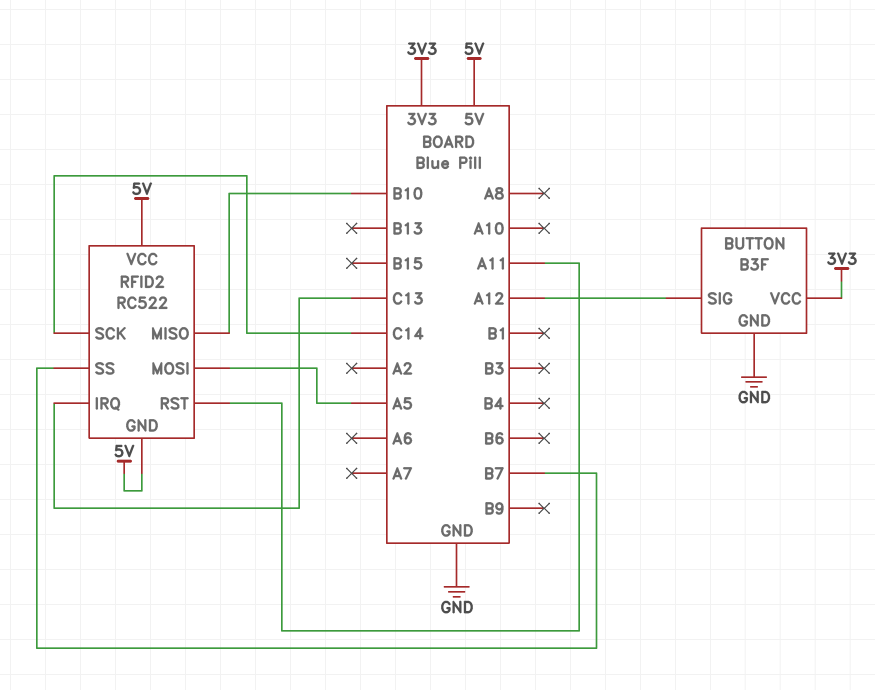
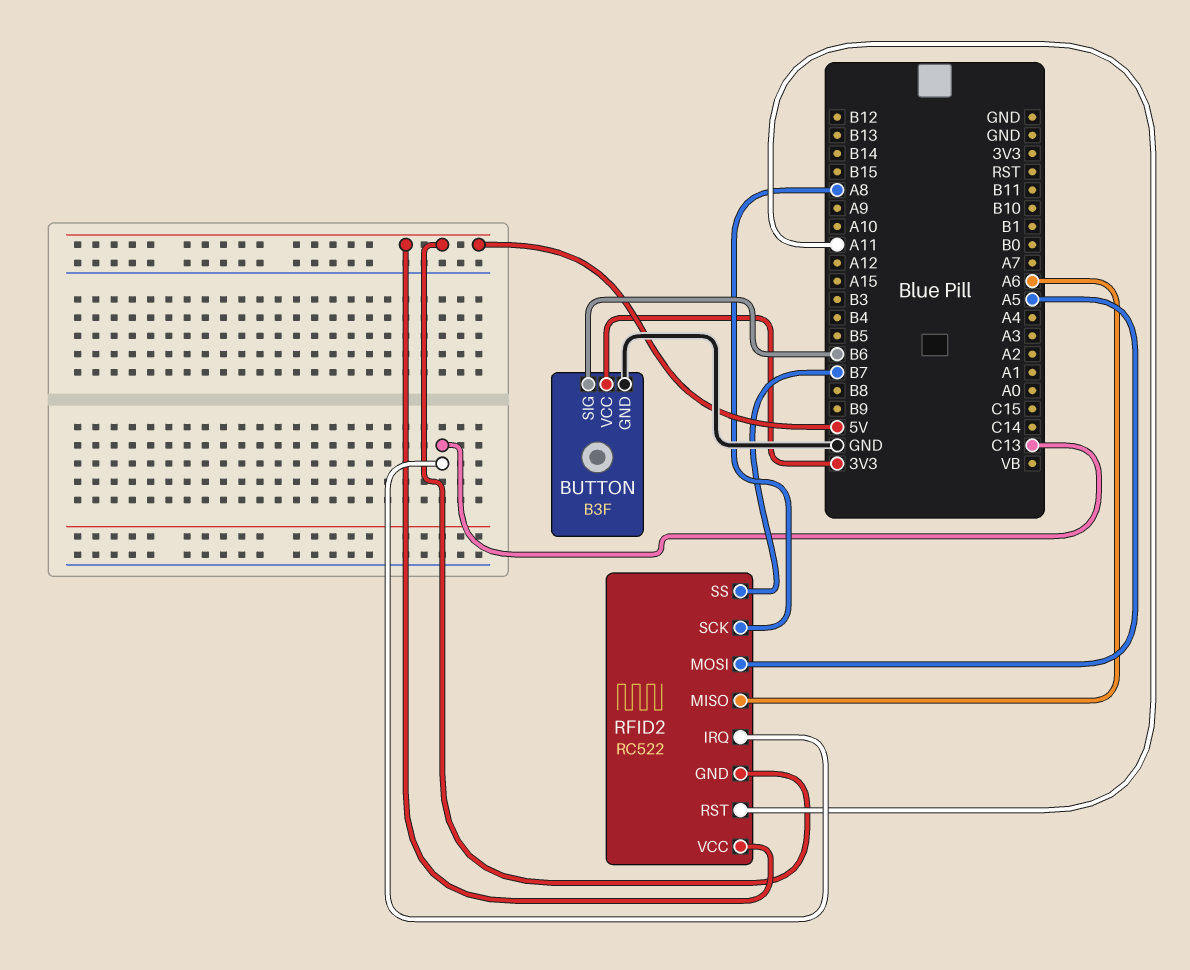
BUTTON pin SIG: A12 -> B6
RFID2 pin MISO: B10 -> A6
RFID2 pin SCK: C14 -> A8

